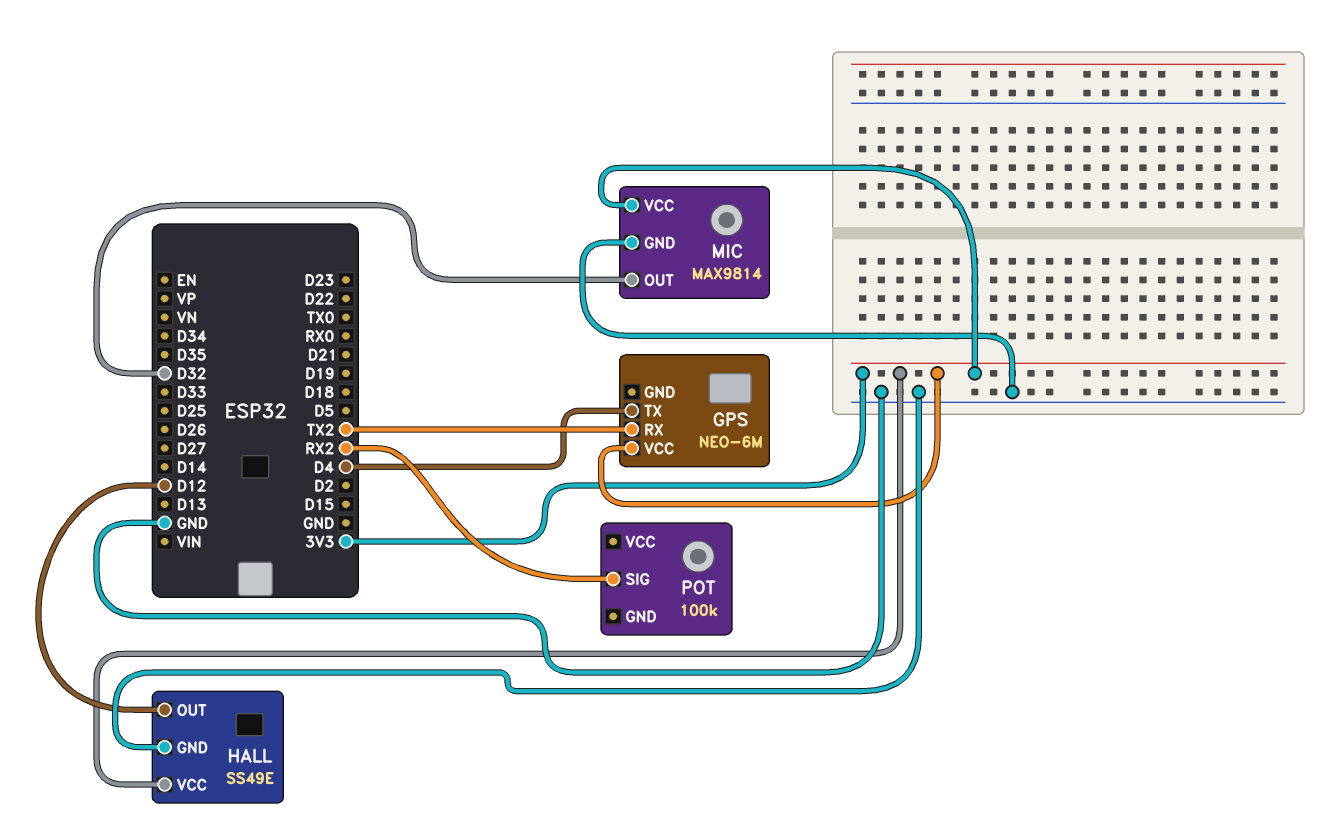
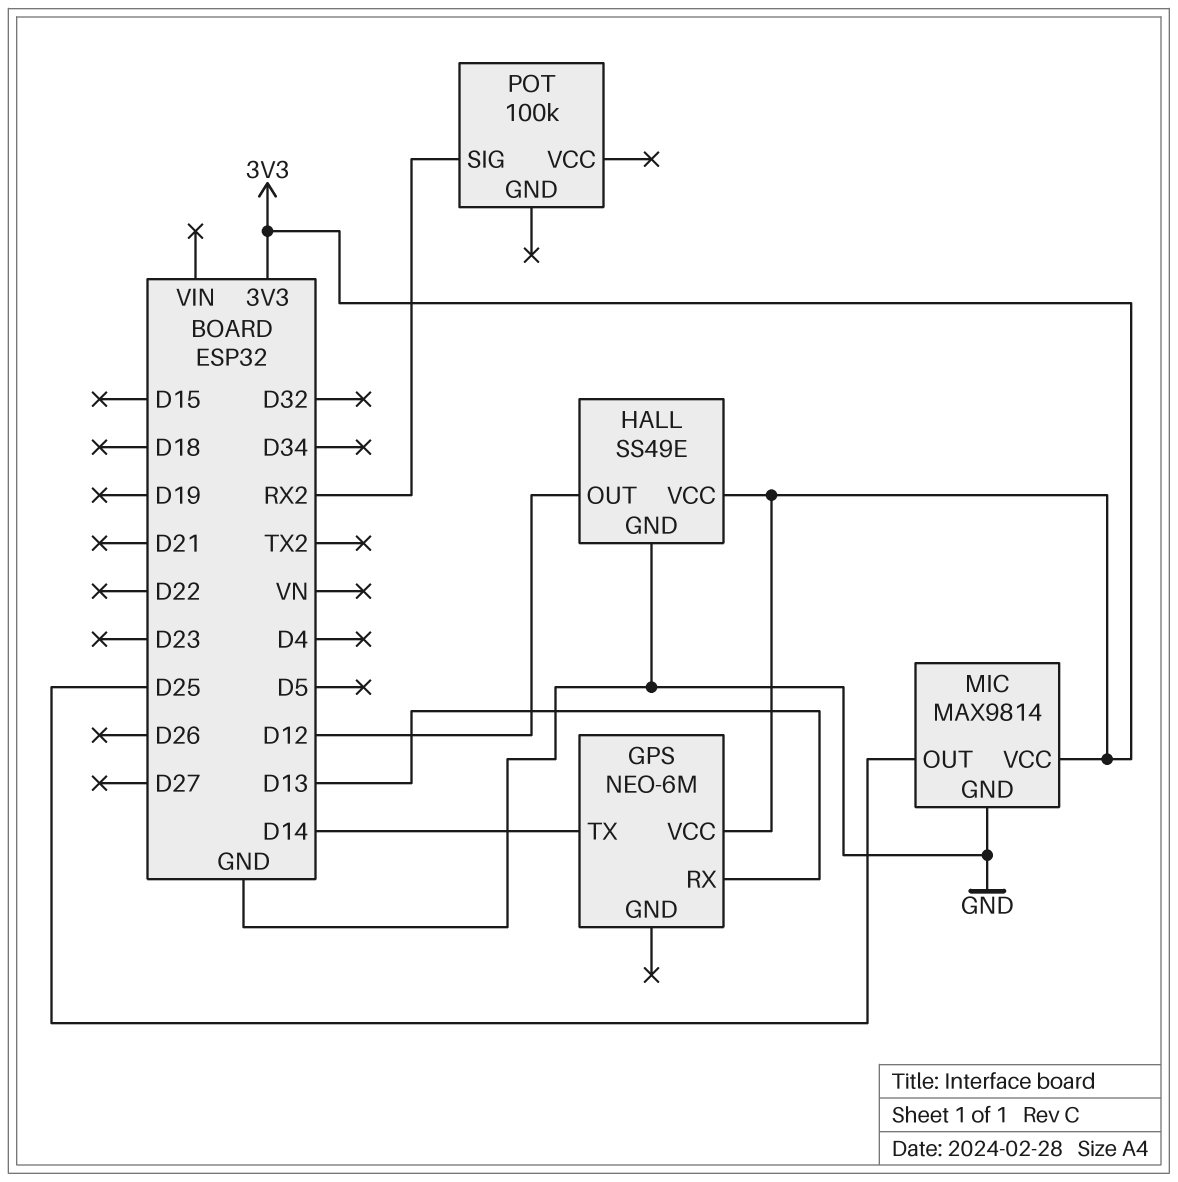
GPS pin RX: TX2 -> D13
GPS pin TX: D4 -> D14
MIC pin OUT: D32 -> D25

